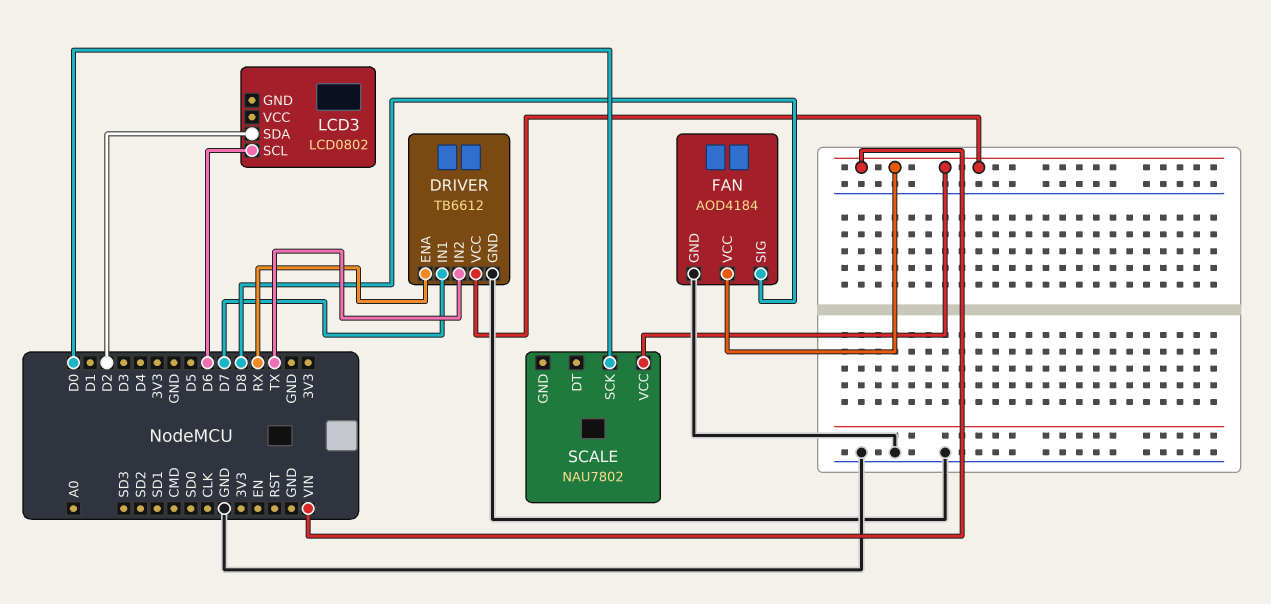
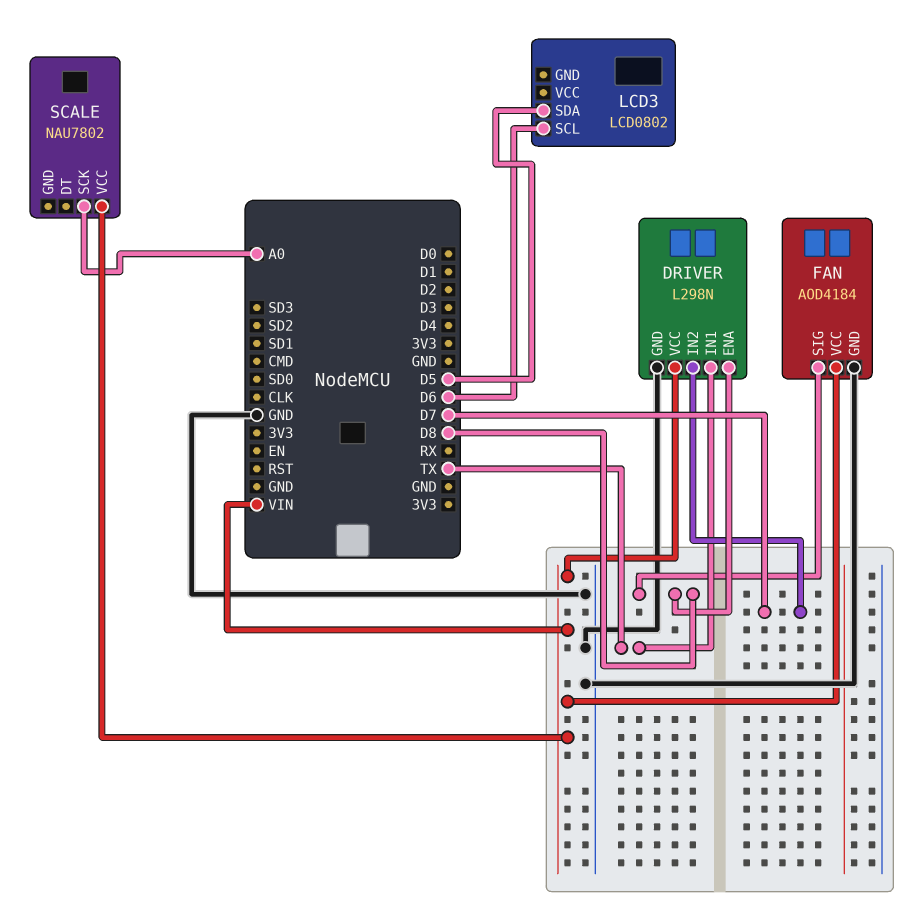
DRIVER: TB6612 -> L298N
DRIVER pin ENA: RX -> D8
DRIVER pin IN1: D7 -> TX
DRIVER pin IN2: TX -> D7
LCD3 pin SDA: D2 -> D5
SCALE pin SCK: D0 -> A0

